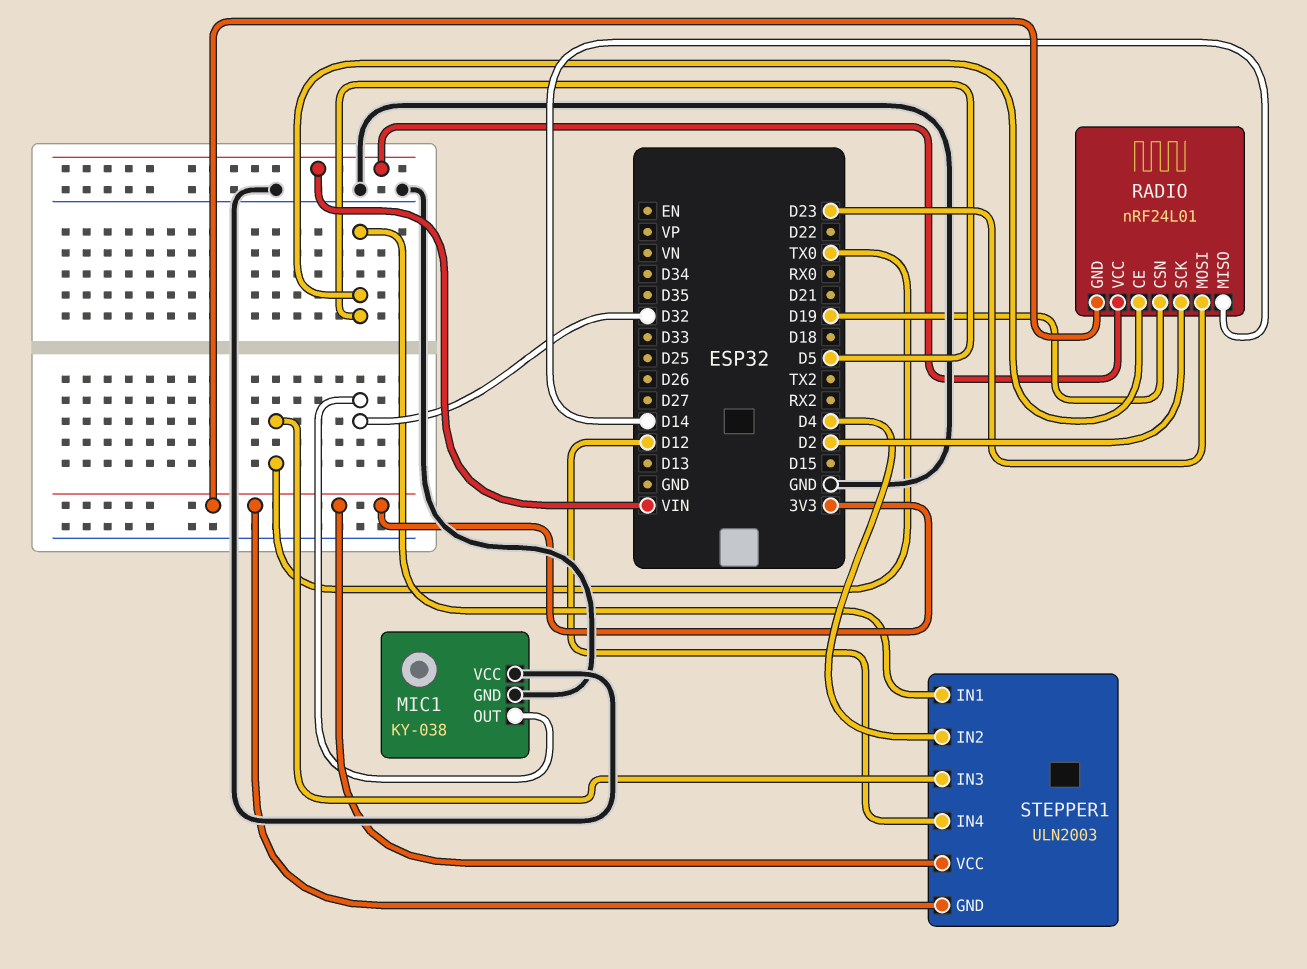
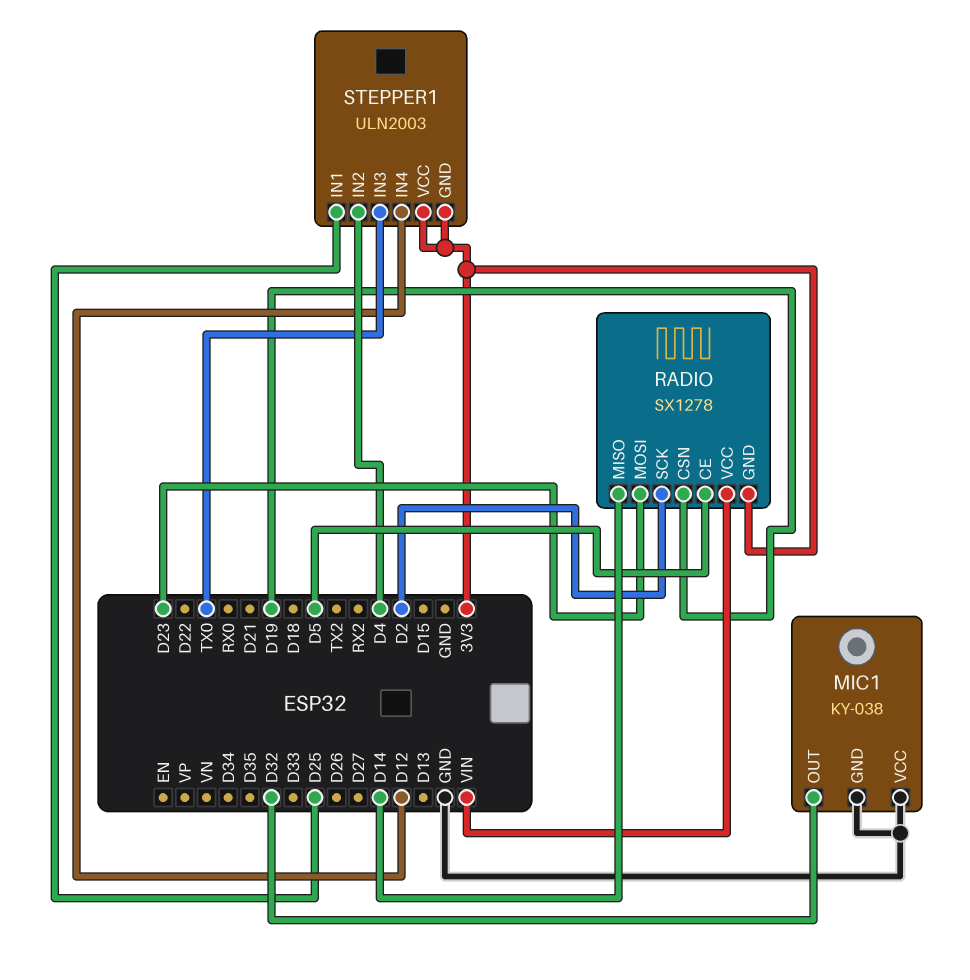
RADIO: nRF24L01 -> SX1278
STEPPER1 pin IN1: D5 -> D25

